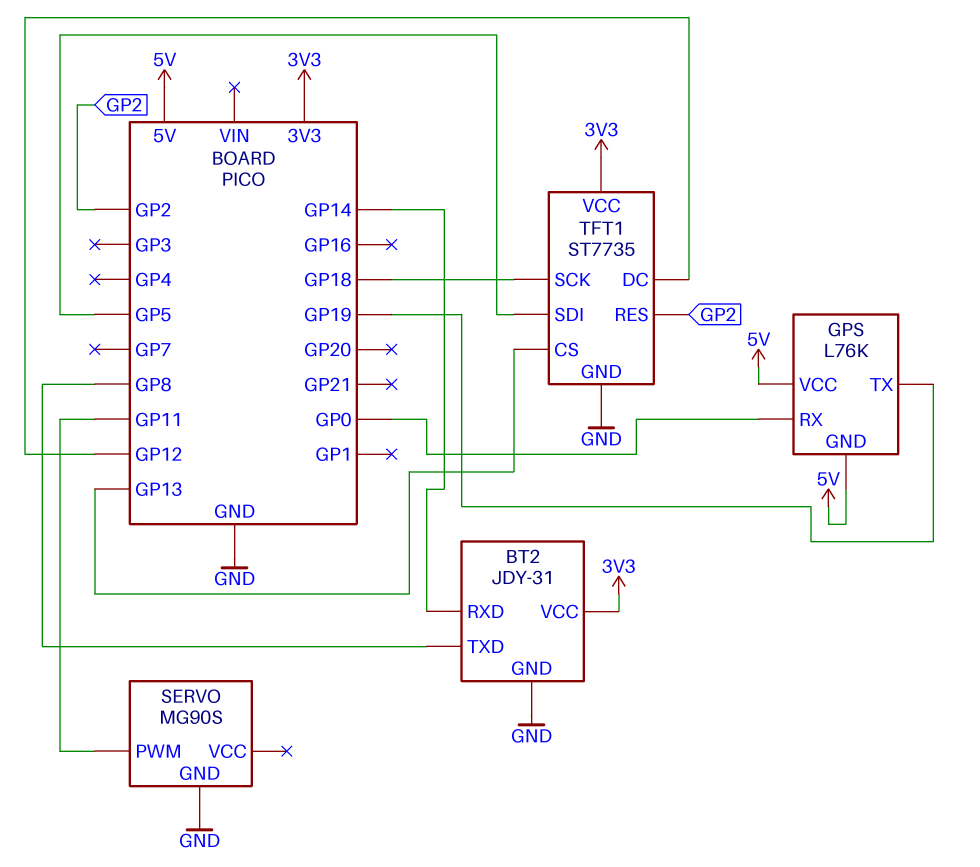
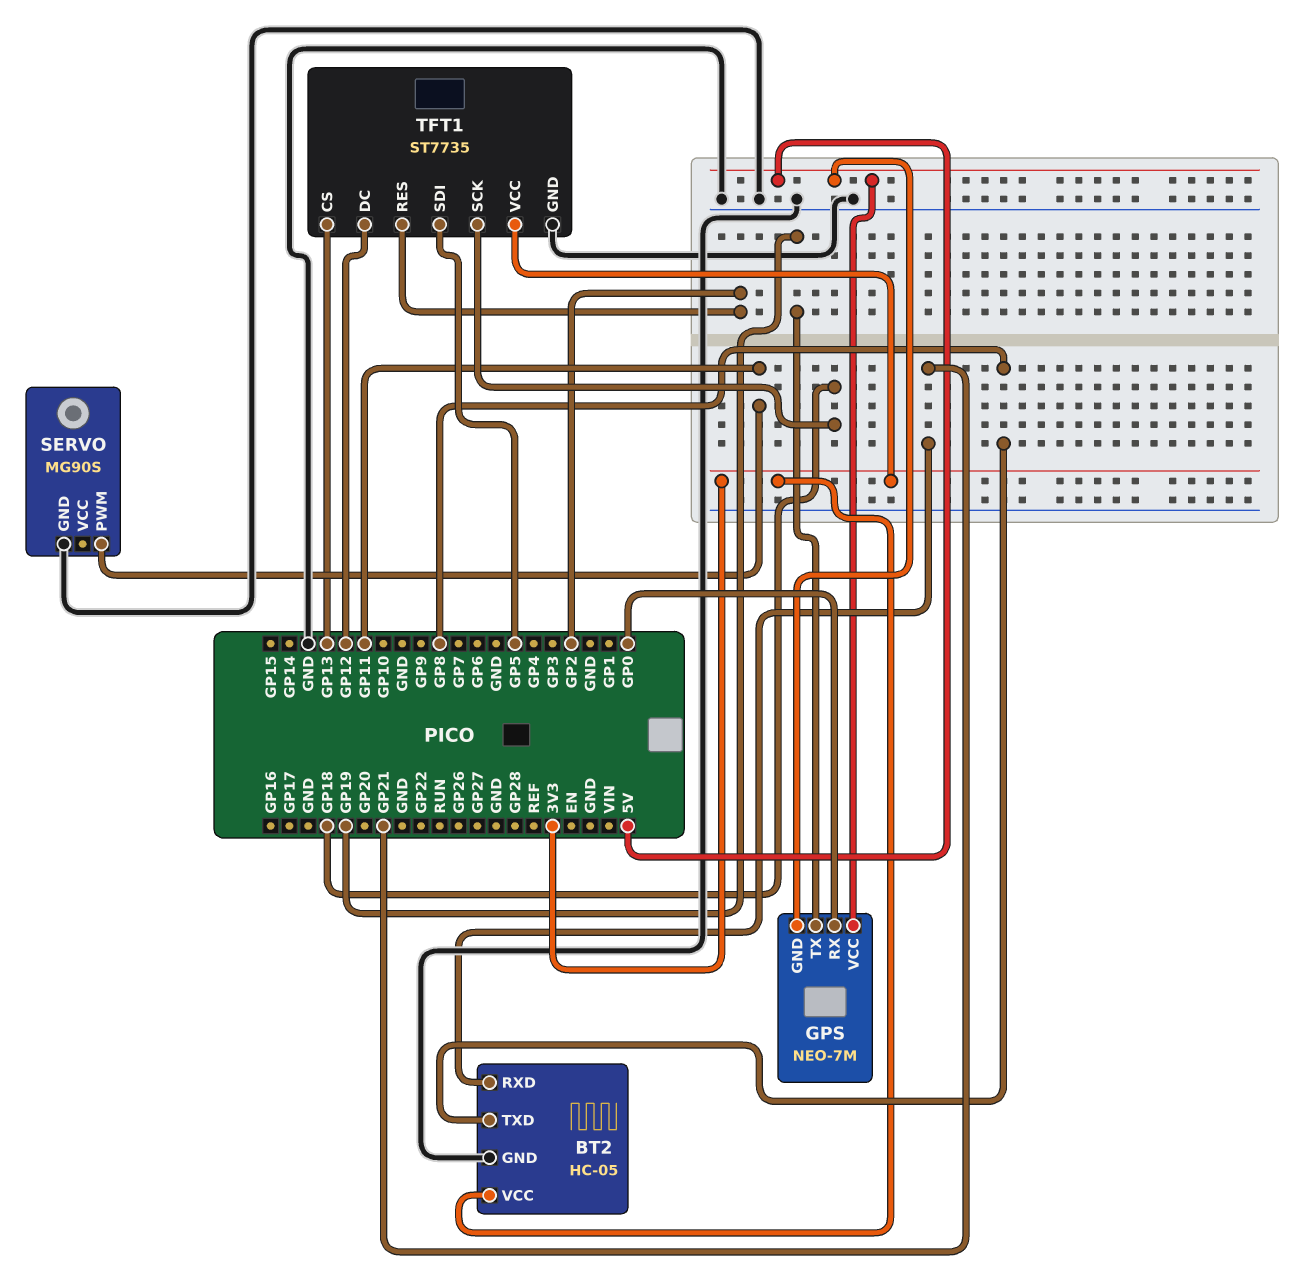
BT2: JDY-31 -> HC-05
BT2 pin RXD: GP14 -> GP21
GPS: L76K -> NEO-7M

